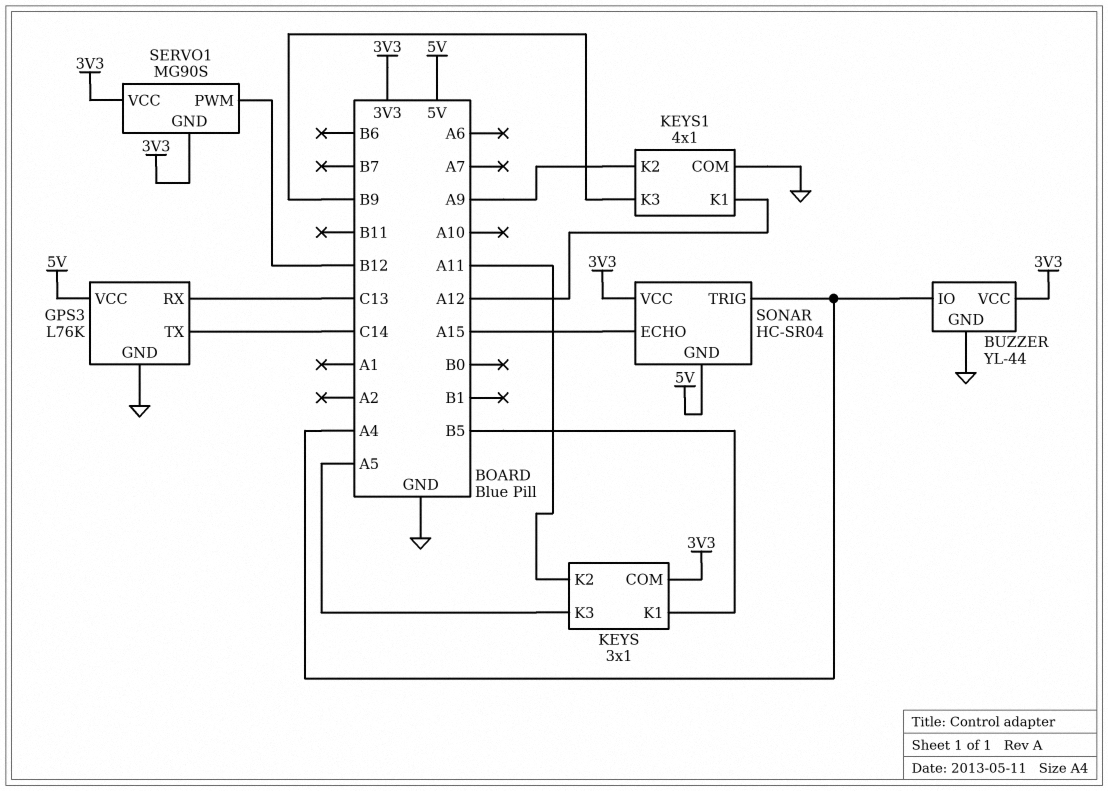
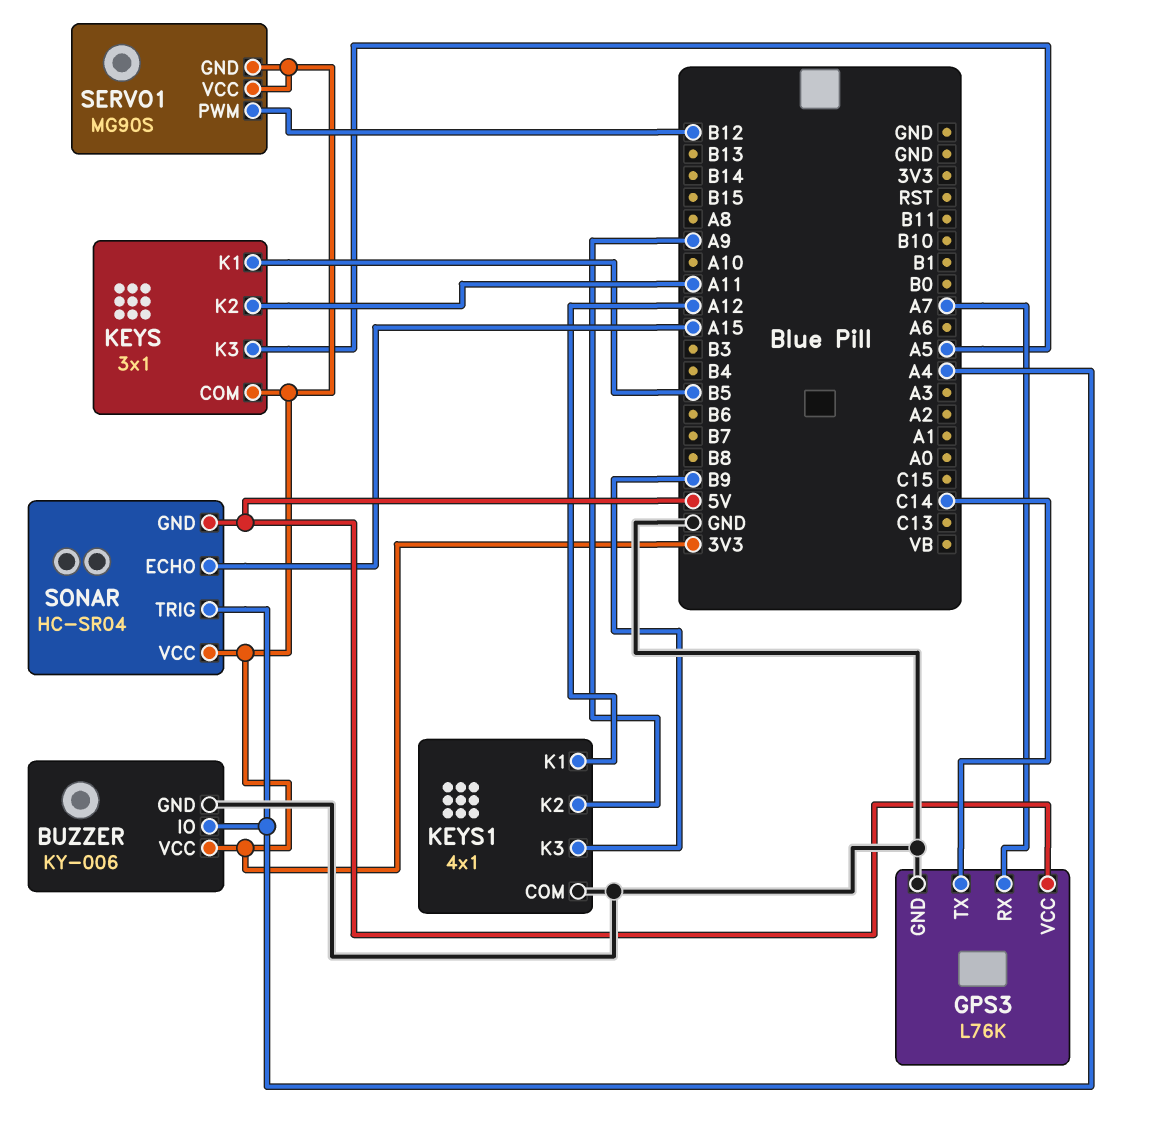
BUZZER: YL-44 -> KY-006
GPS3 pin RX: C13 -> A7

